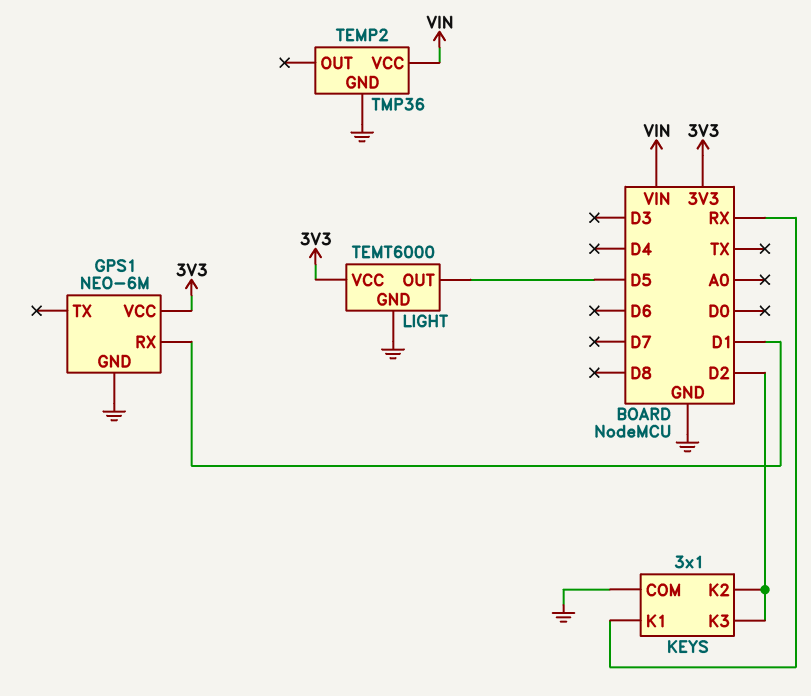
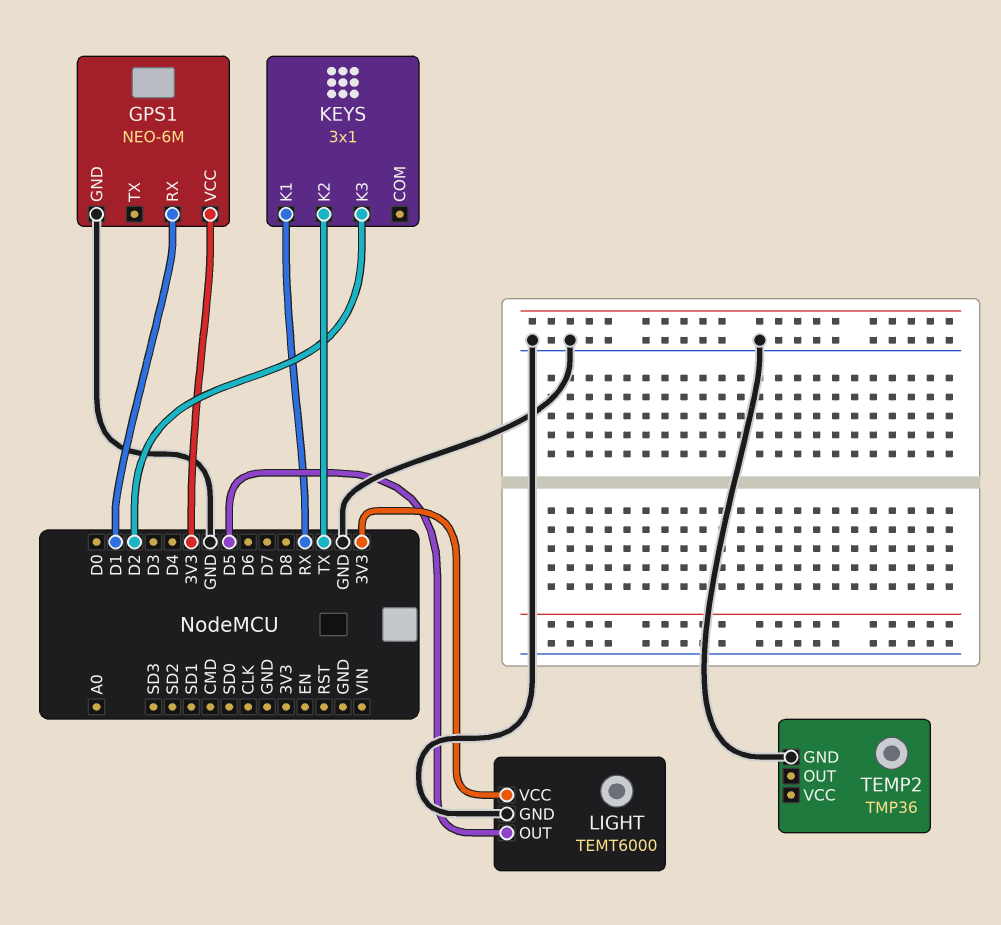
KEYS pin COM: GND -> none
KEYS pin K2: D2 -> TX
TEMP2 pin VCC: VIN -> none

